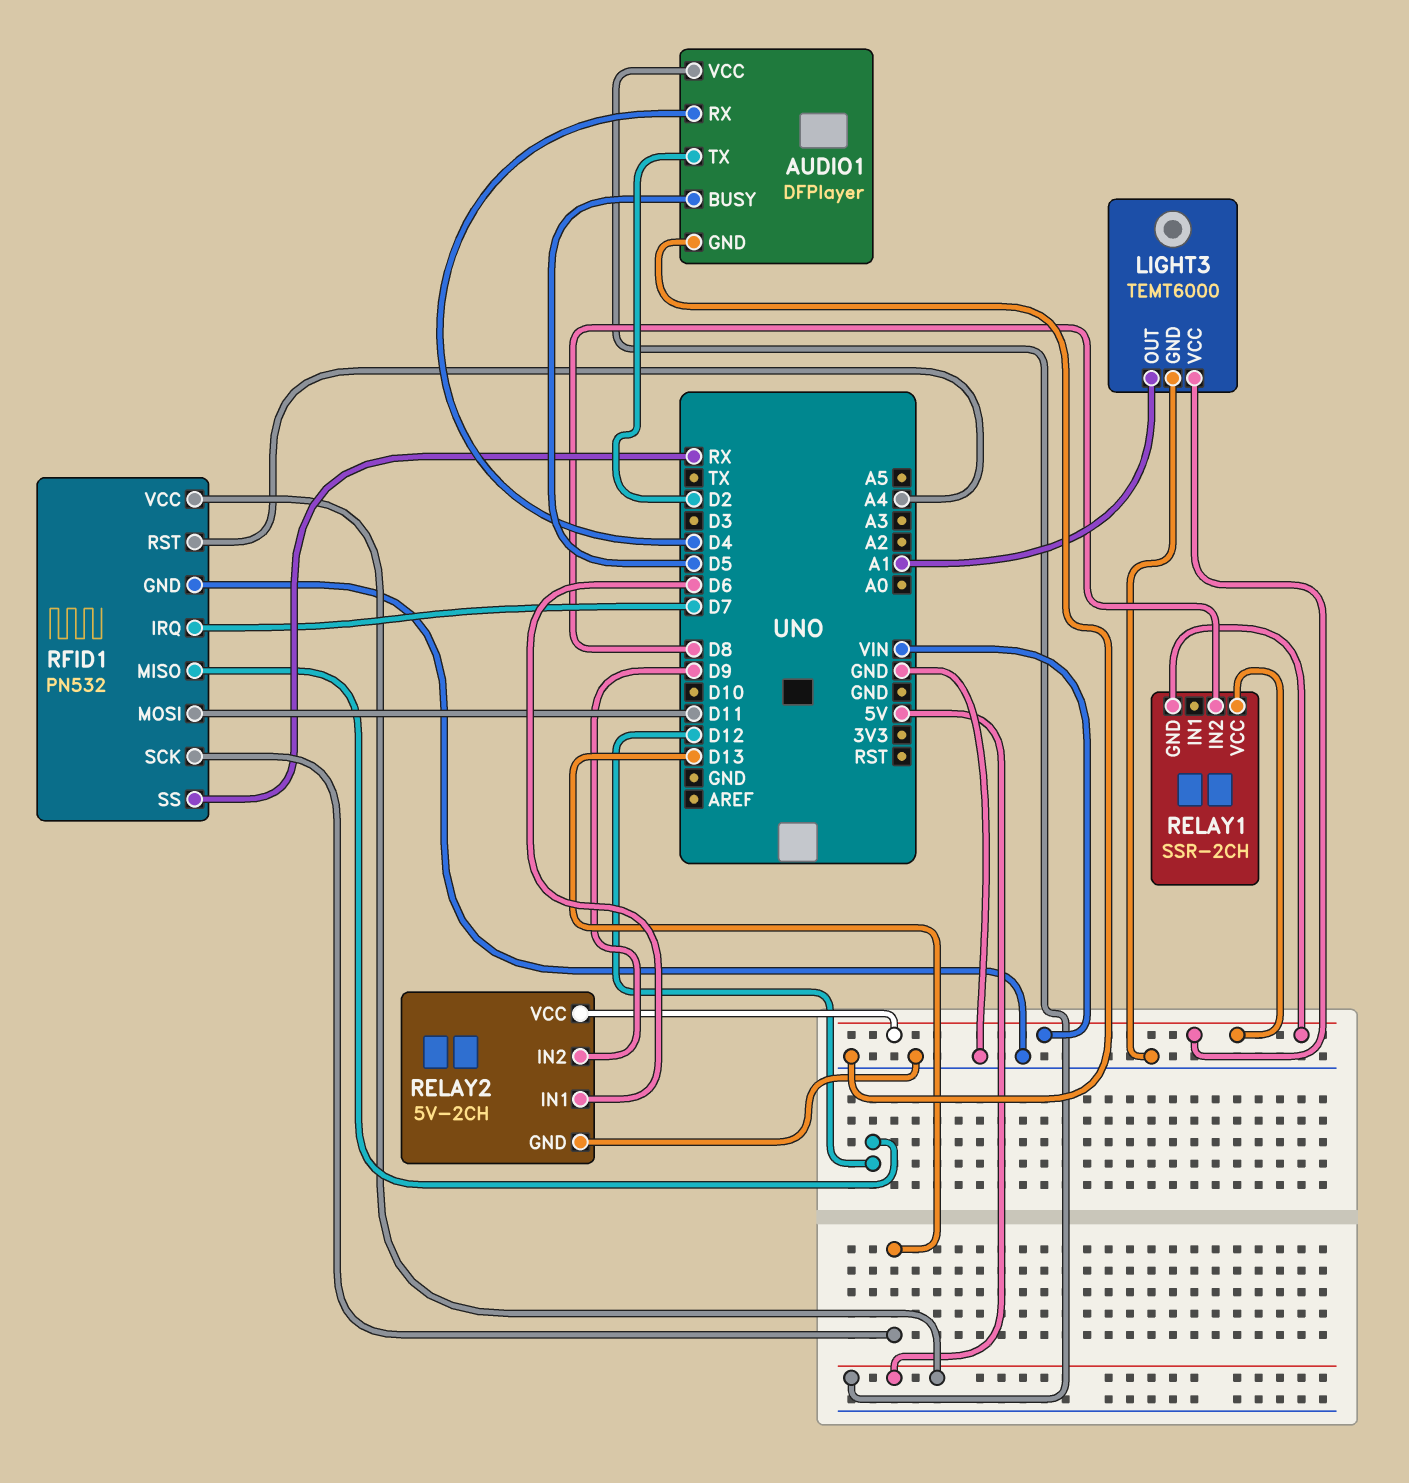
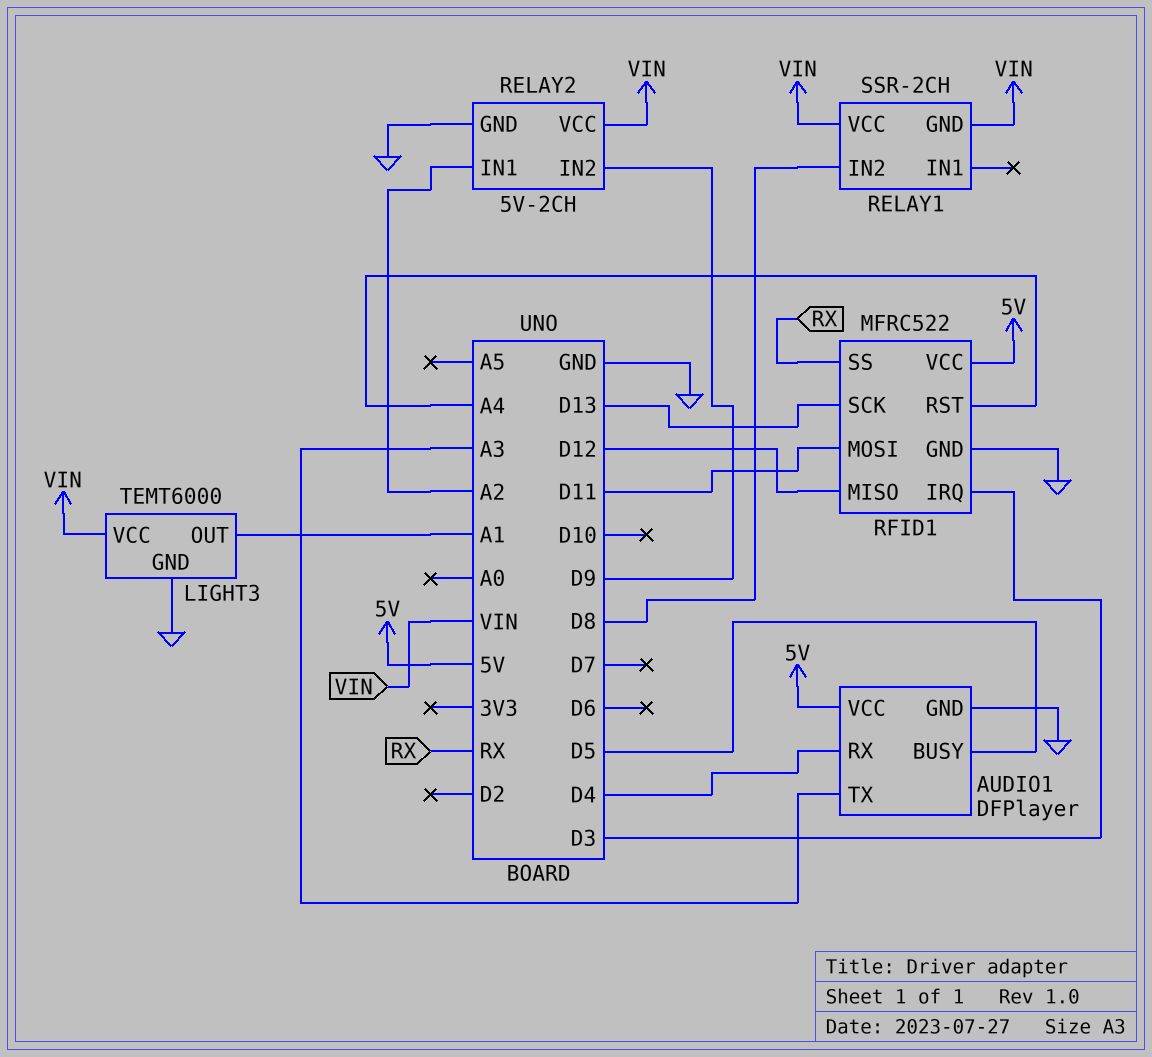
AUDIO1 pin TX: D2 -> A3
RELAY2 pin IN1: D6 -> A2
RFID1: PN532 -> MFRC522
RFID1 pin IRQ: D7 -> D3

